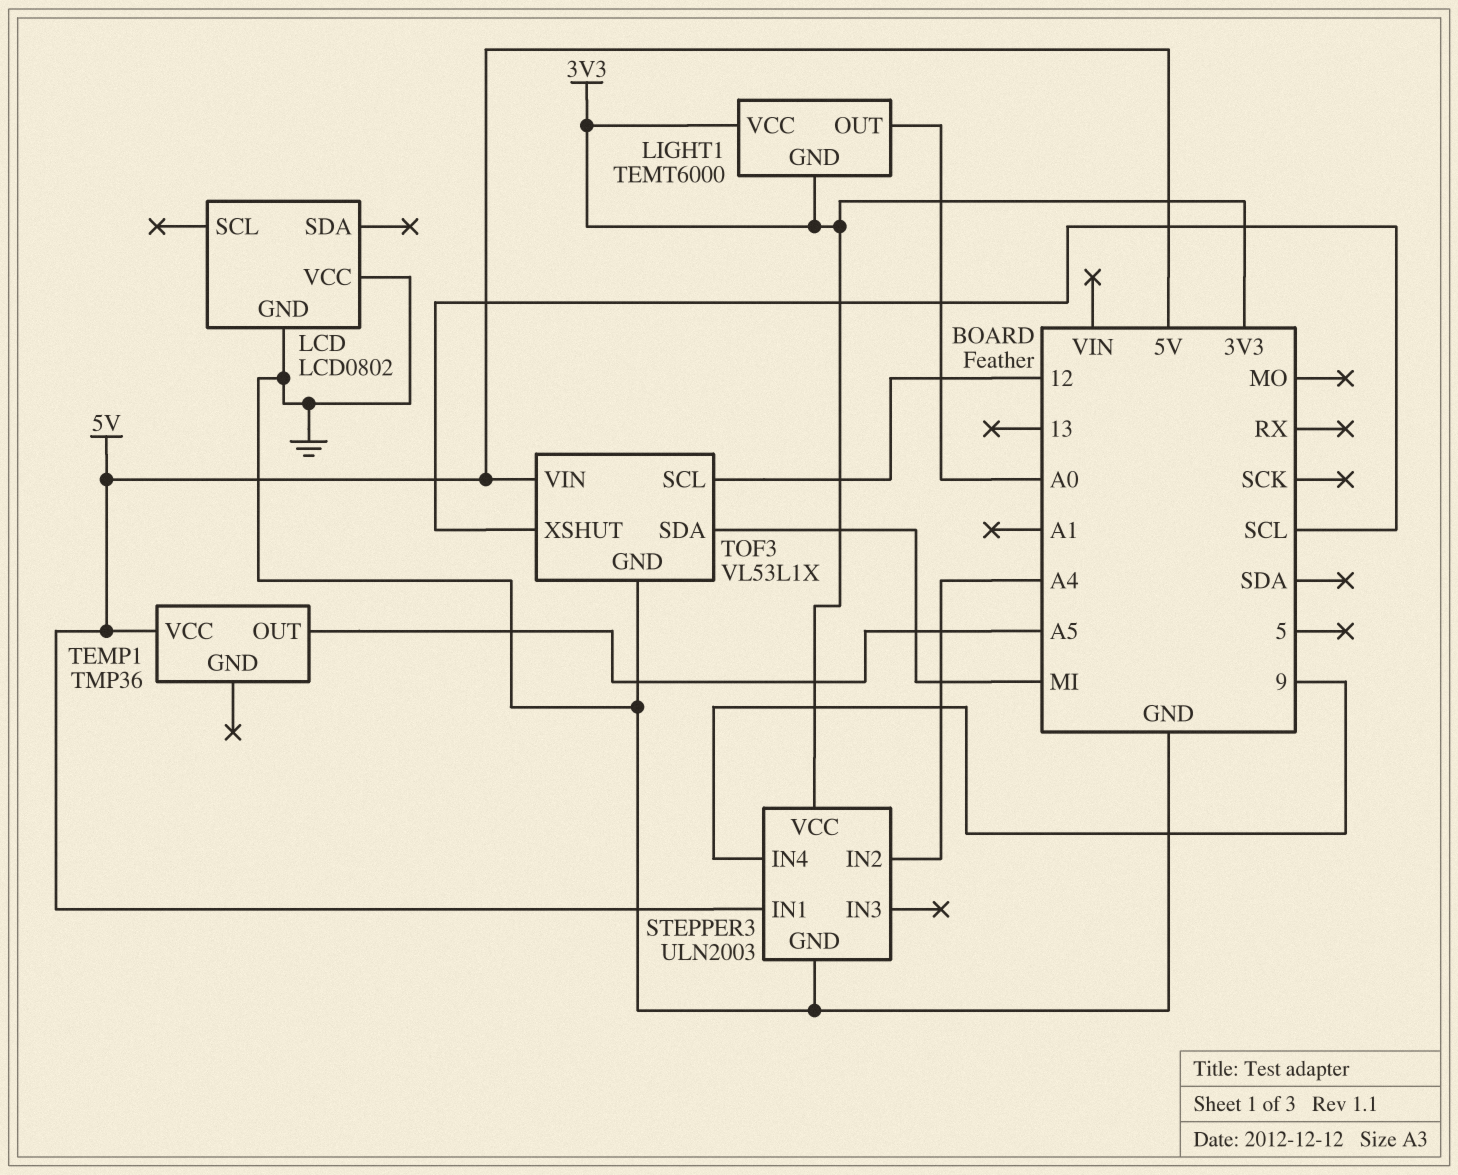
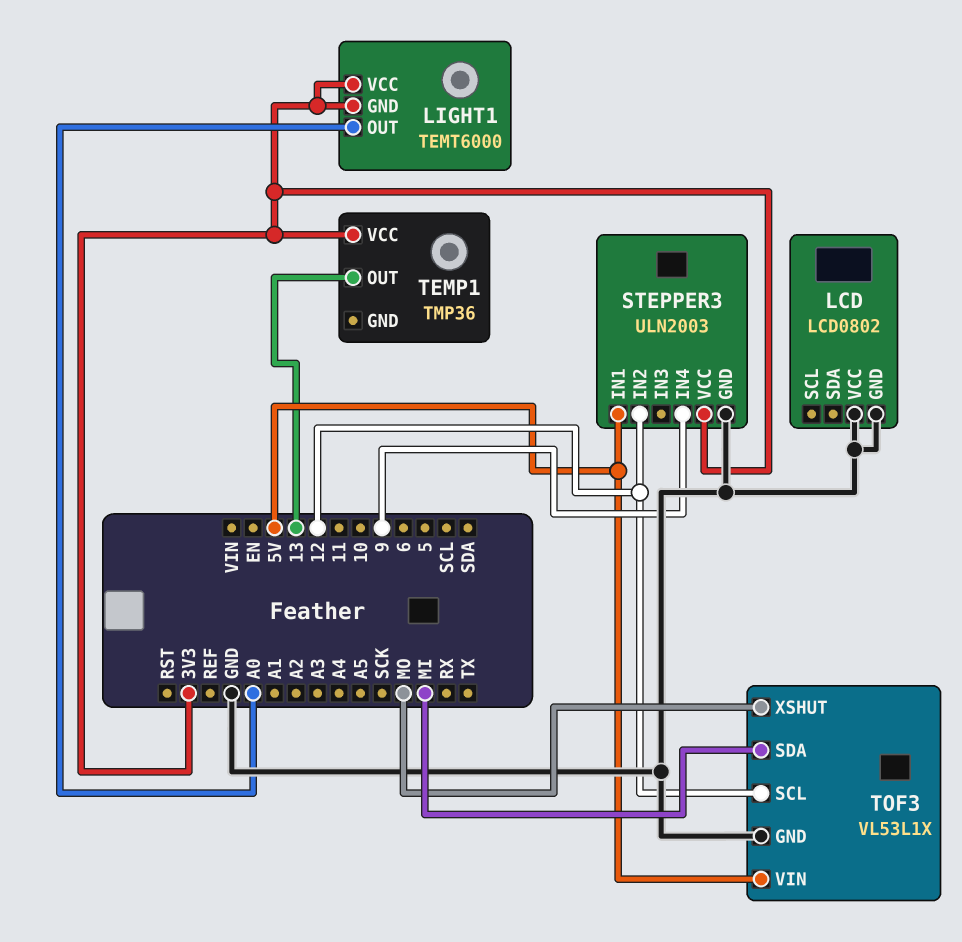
STEPPER3 pin IN2: A4 -> 12
TEMP1 pin OUT: A5 -> 13
TEMP1 pin VCC: 5V -> 3V3
TOF3 pin XSHUT: SCL -> MO

